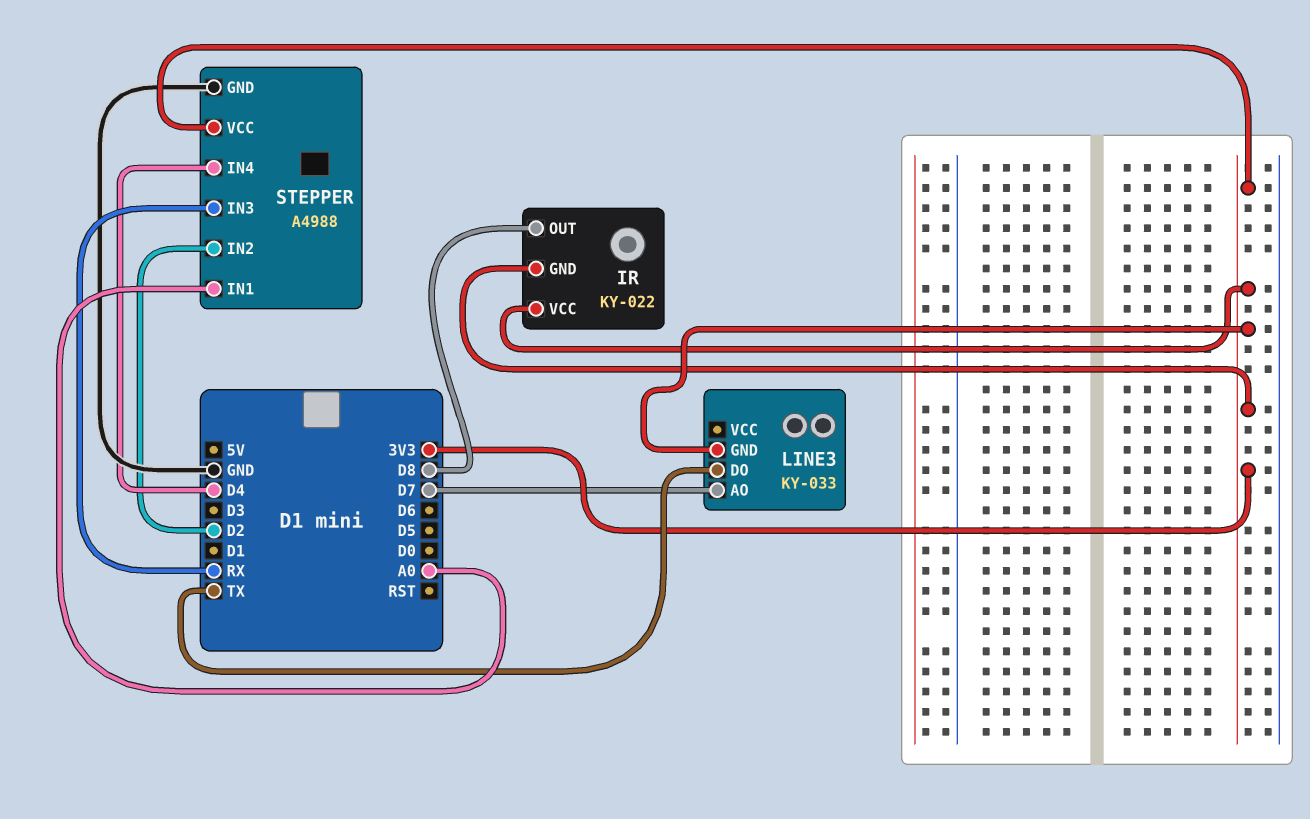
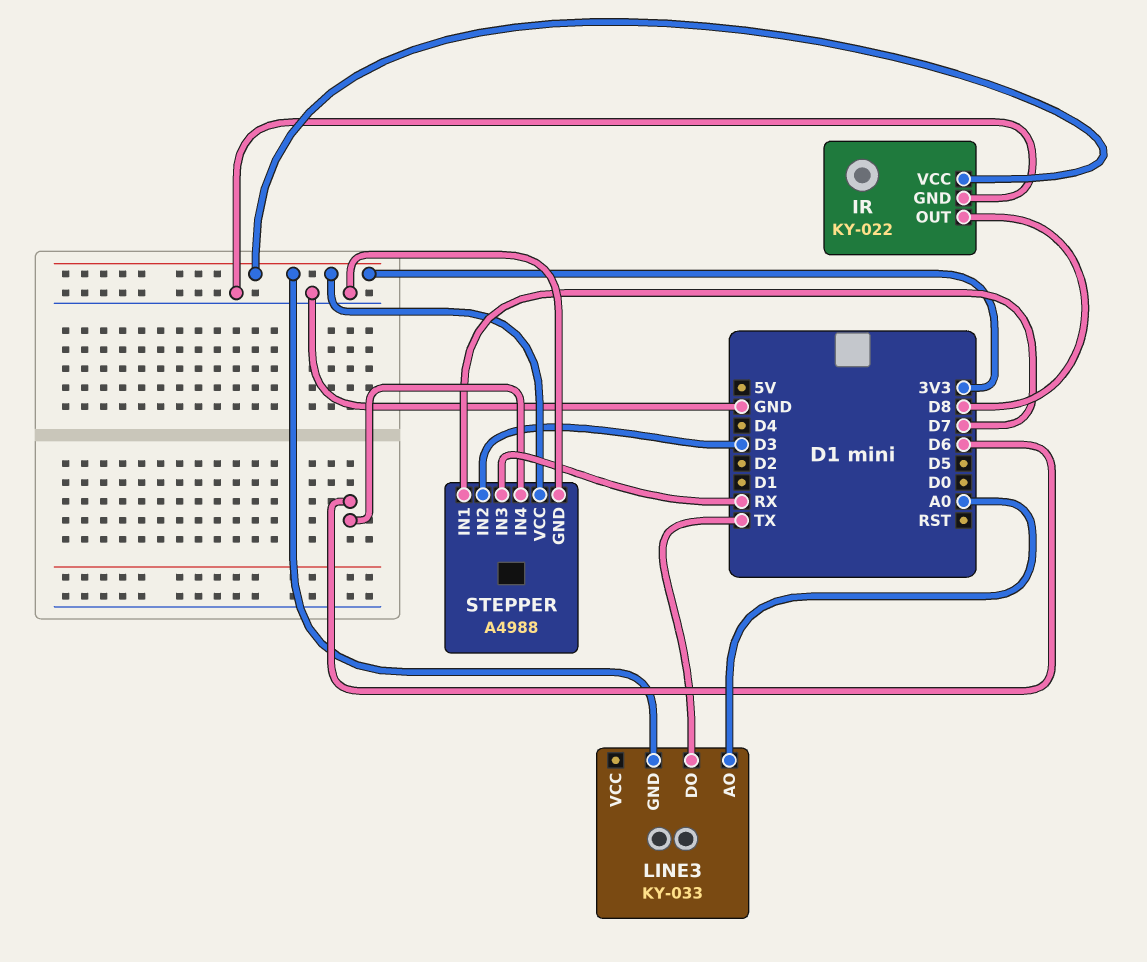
IR pin GND: 3V3 -> GND
LINE3 pin AO: D7 -> A0
STEPPER pin IN1: A0 -> D7
STEPPER pin IN2: D2 -> D3
STEPPER pin IN4: D4 -> D6

